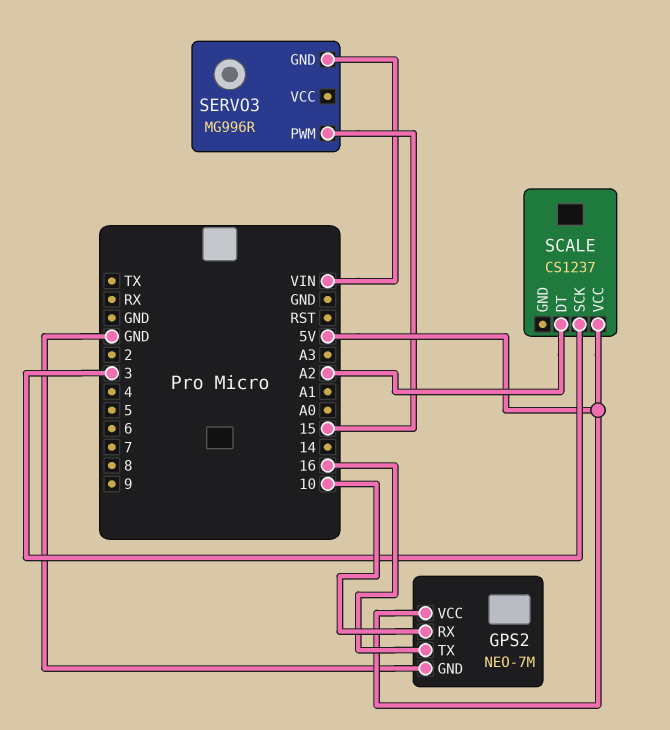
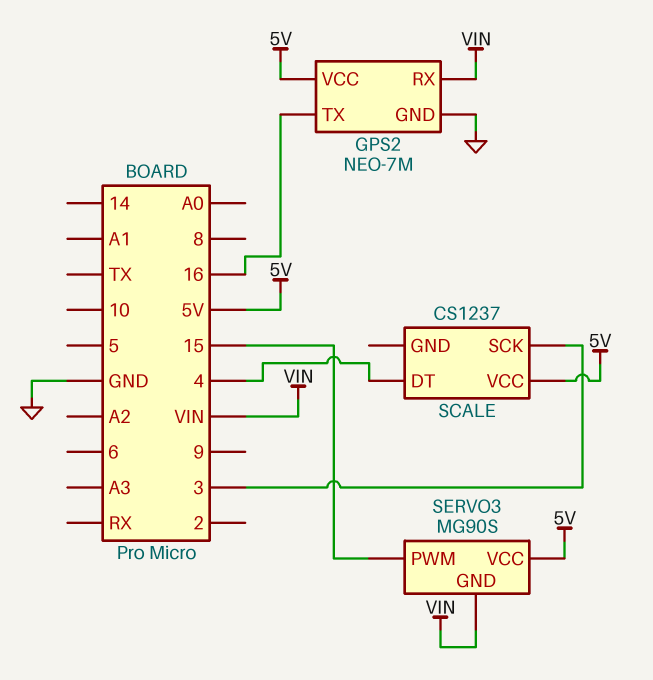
GPS2 pin RX: 10 -> VIN
SCALE pin DT: A2 -> 4
SERVO3: MG996R -> MG90S
SERVO3 pin VCC: none -> 5V

